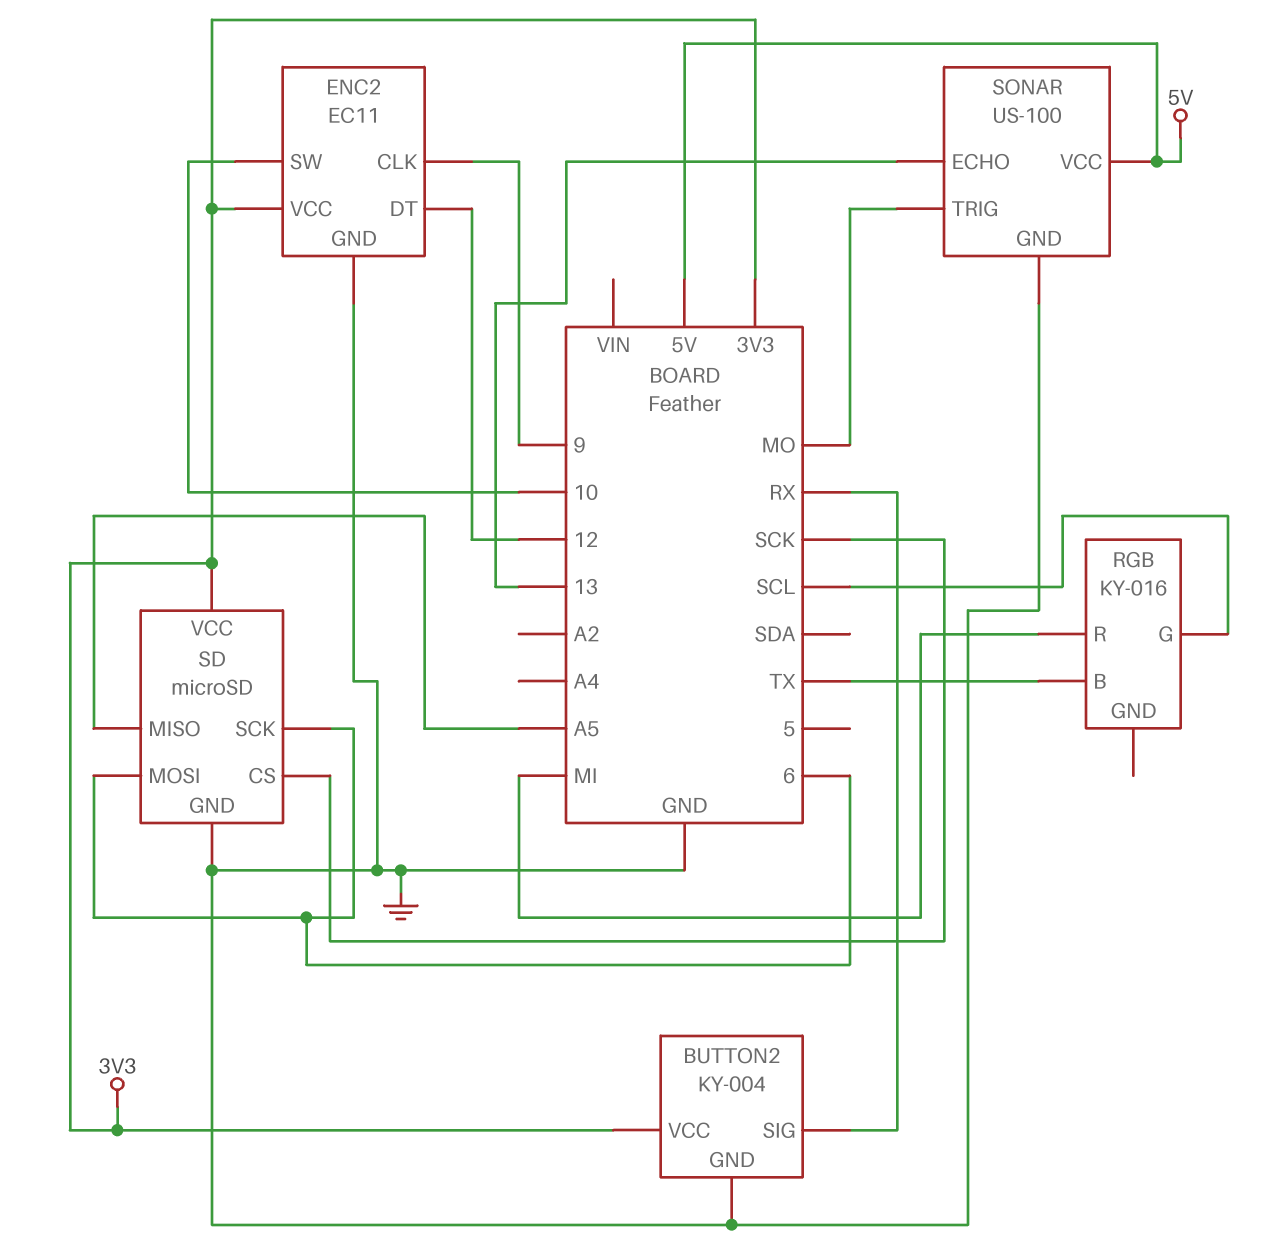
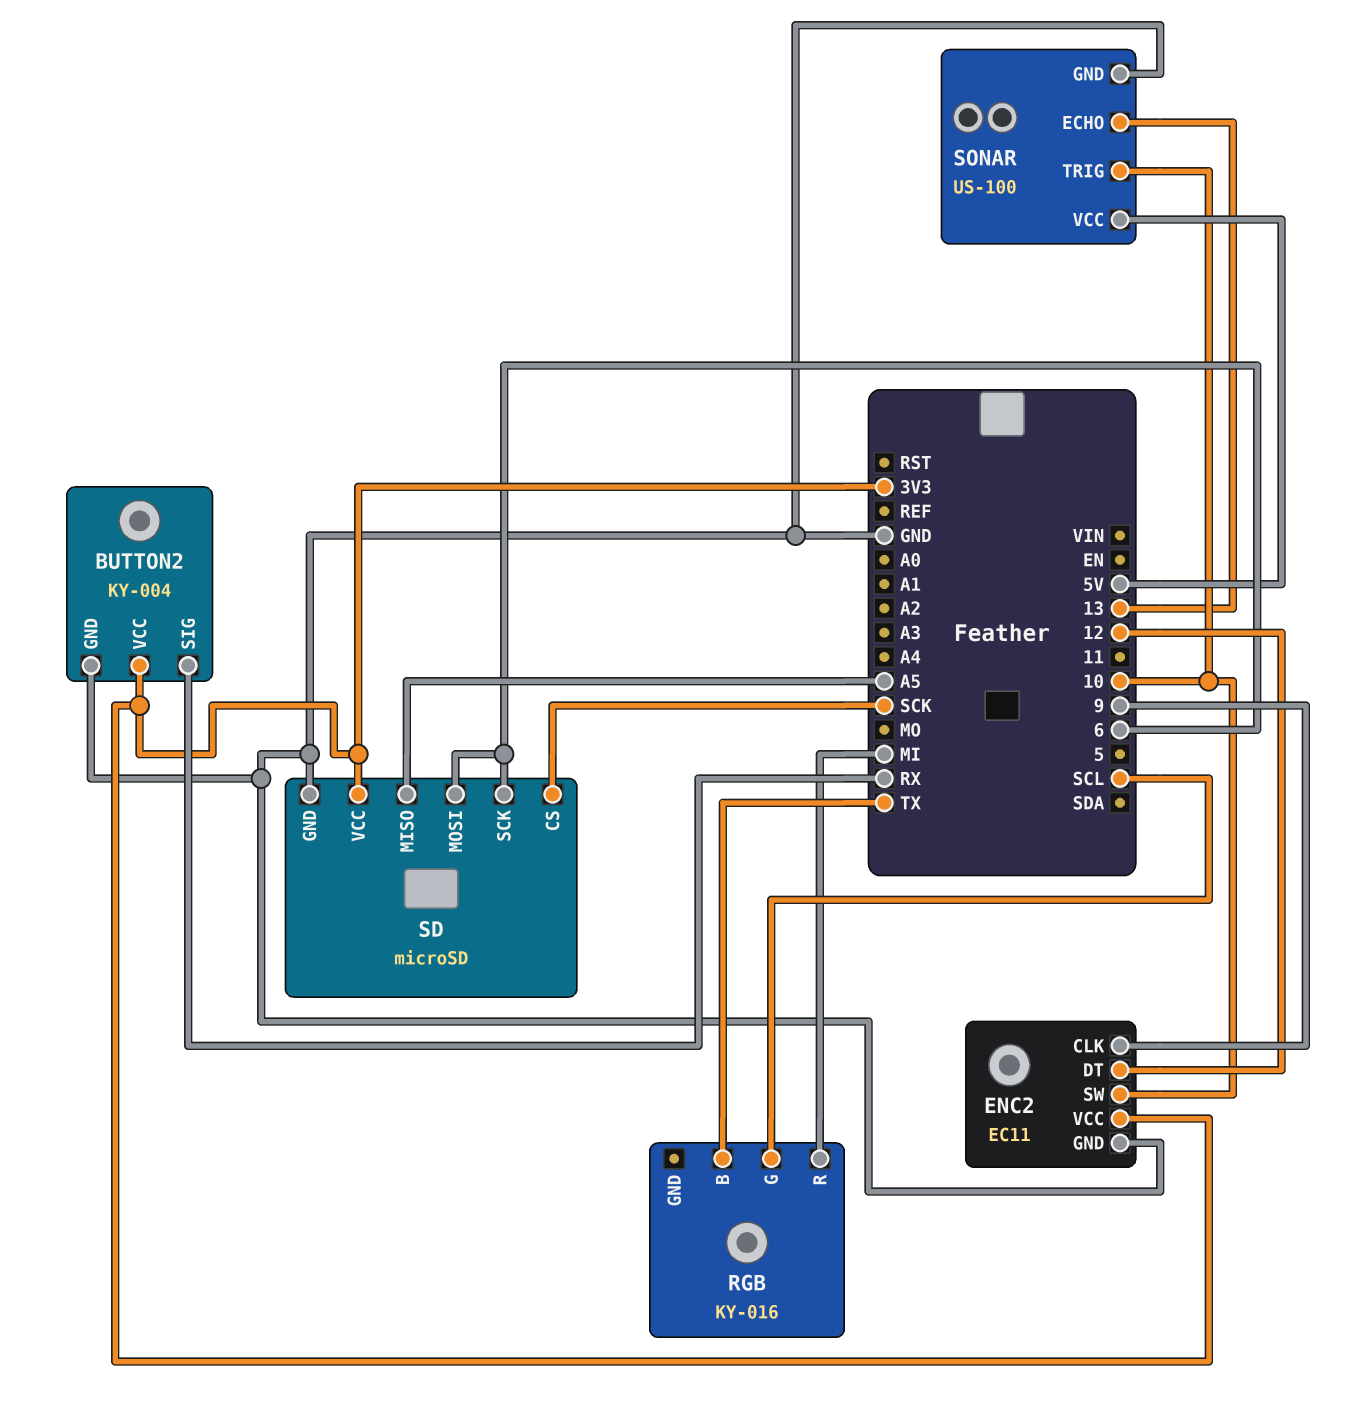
SONAR pin TRIG: MO -> 10

